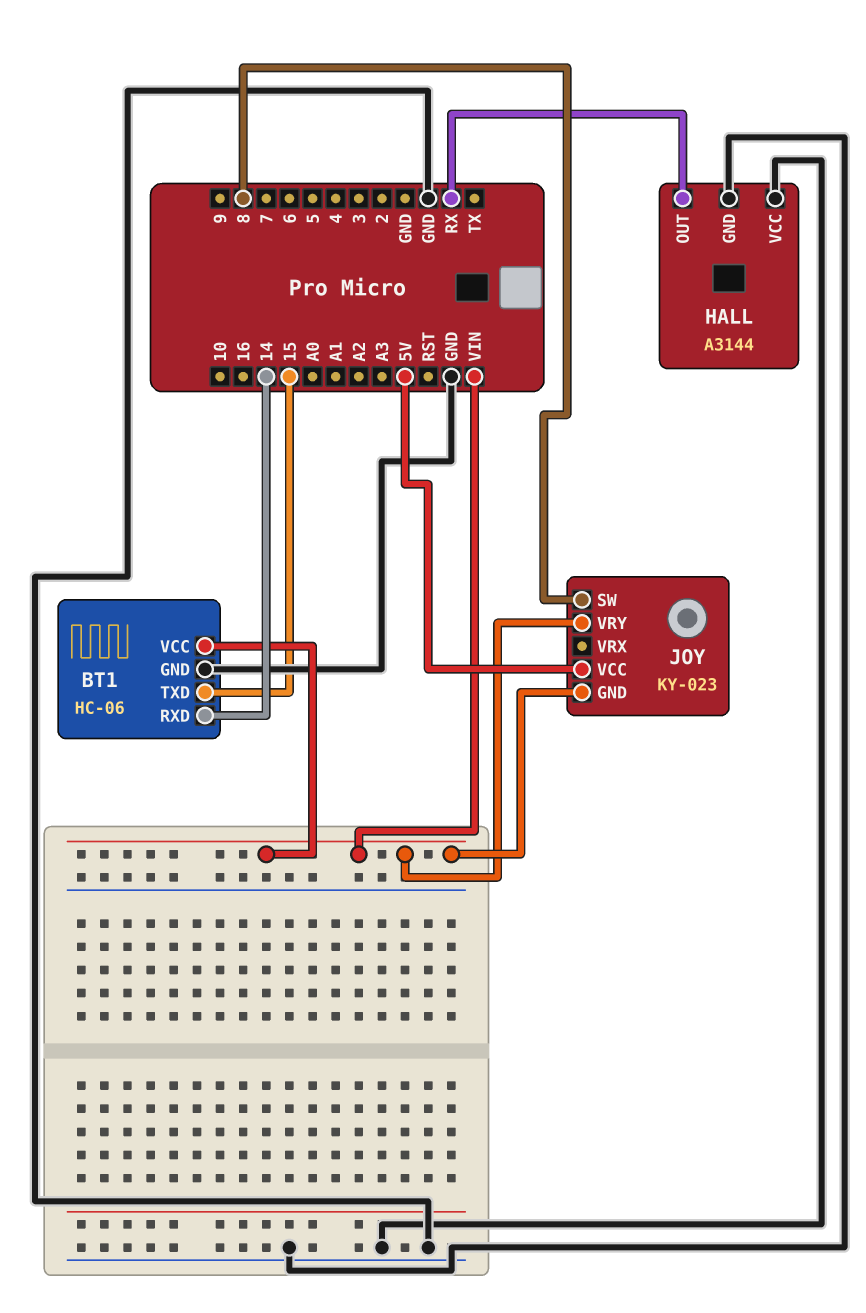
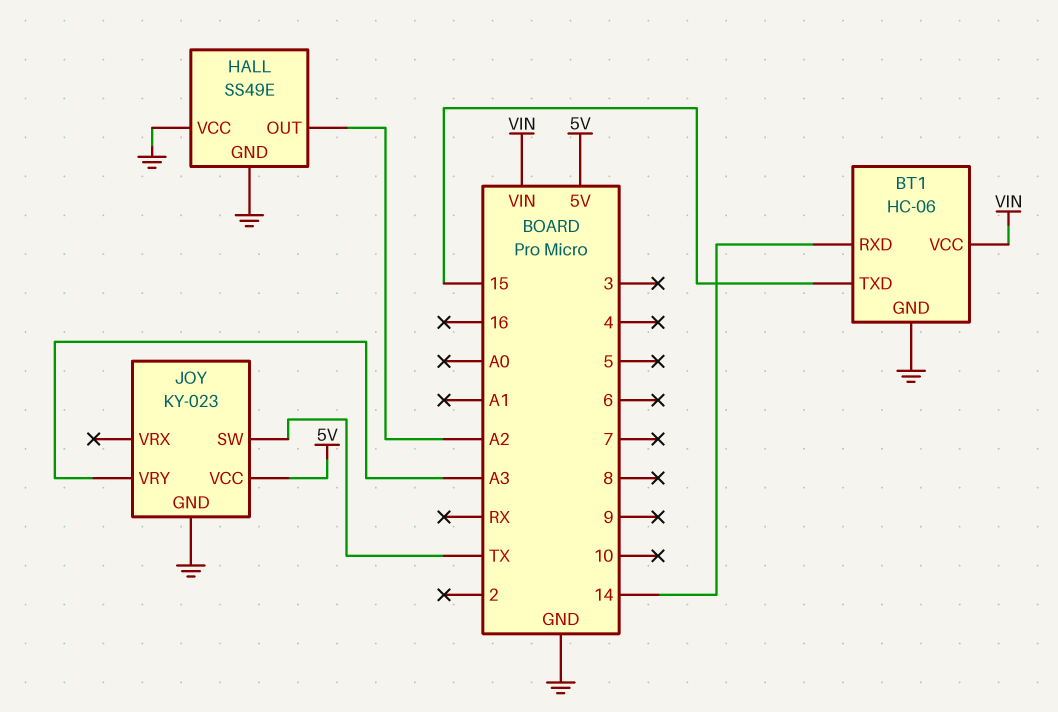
HALL: A3144 -> SS49E
HALL pin OUT: RX -> A2
JOY pin GND: VIN -> GND
JOY pin SW: 8 -> TX
JOY pin VRY: VIN -> A3

